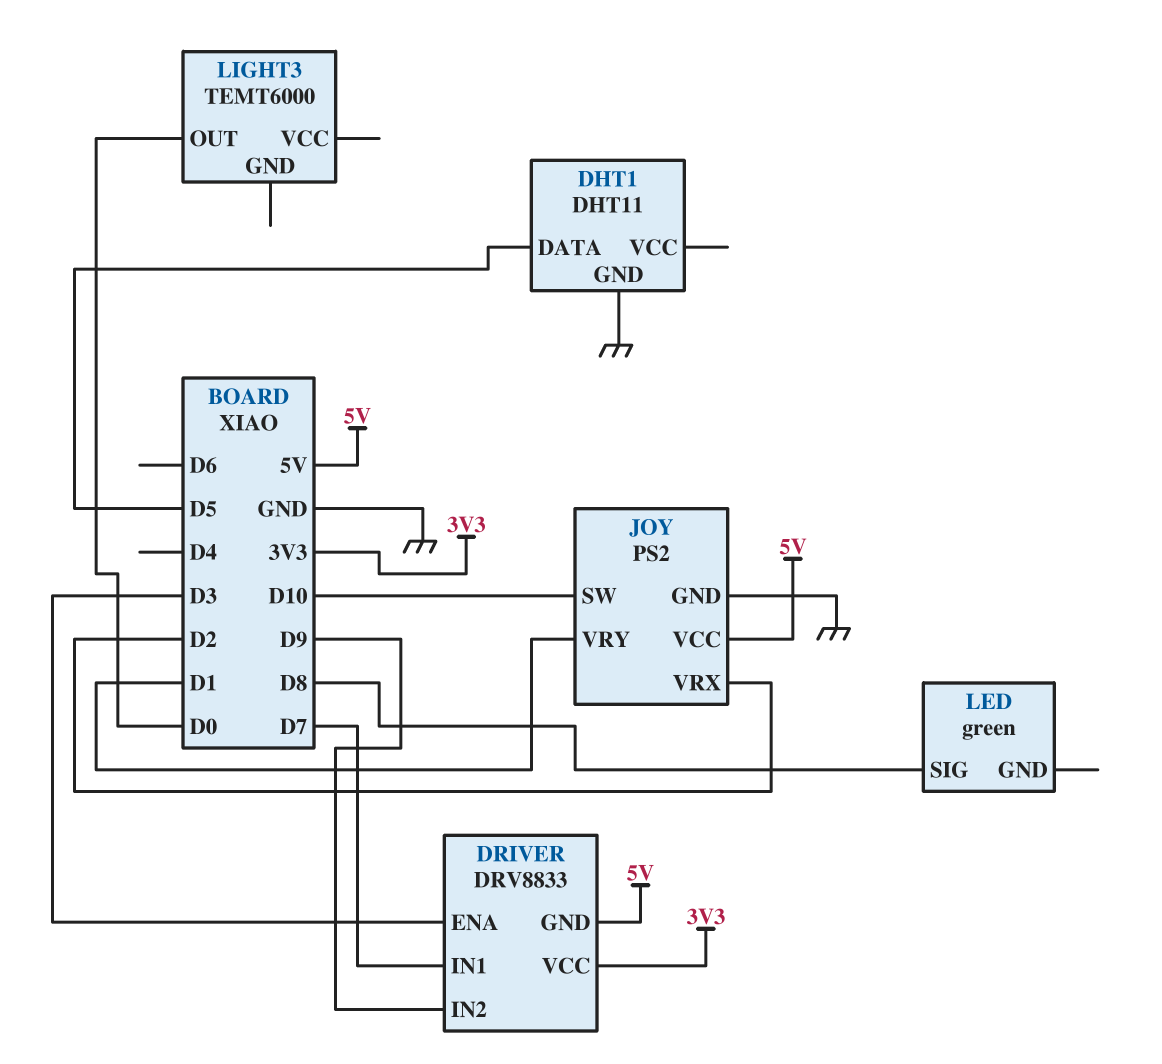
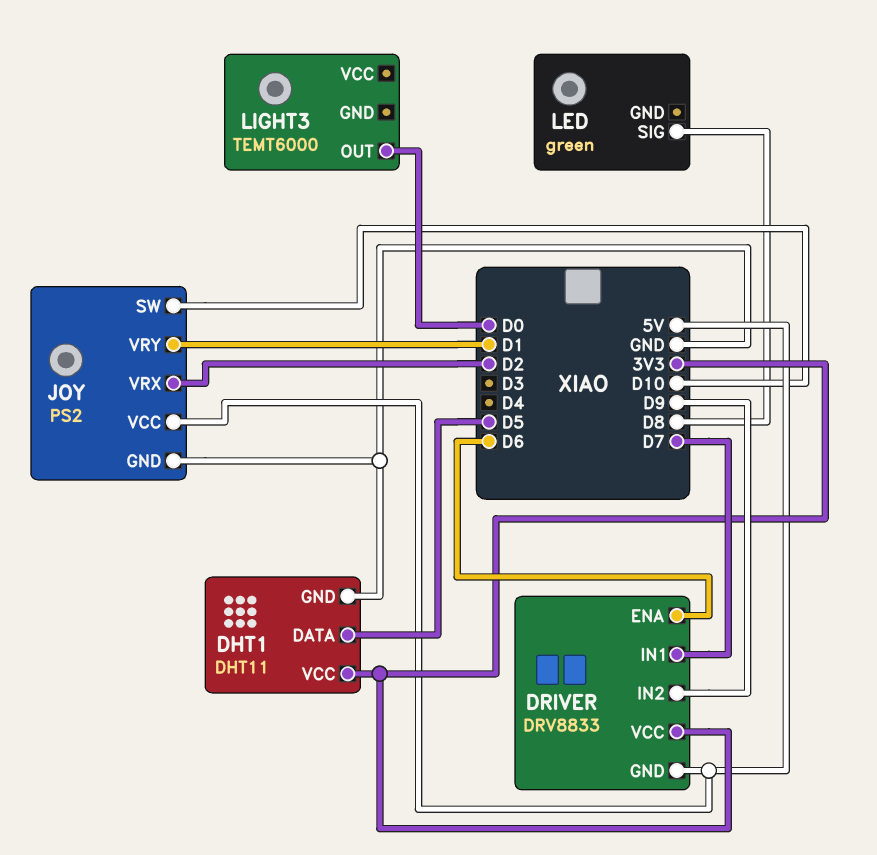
DHT1 pin VCC: none -> 3V3
DRIVER pin ENA: D3 -> D6

